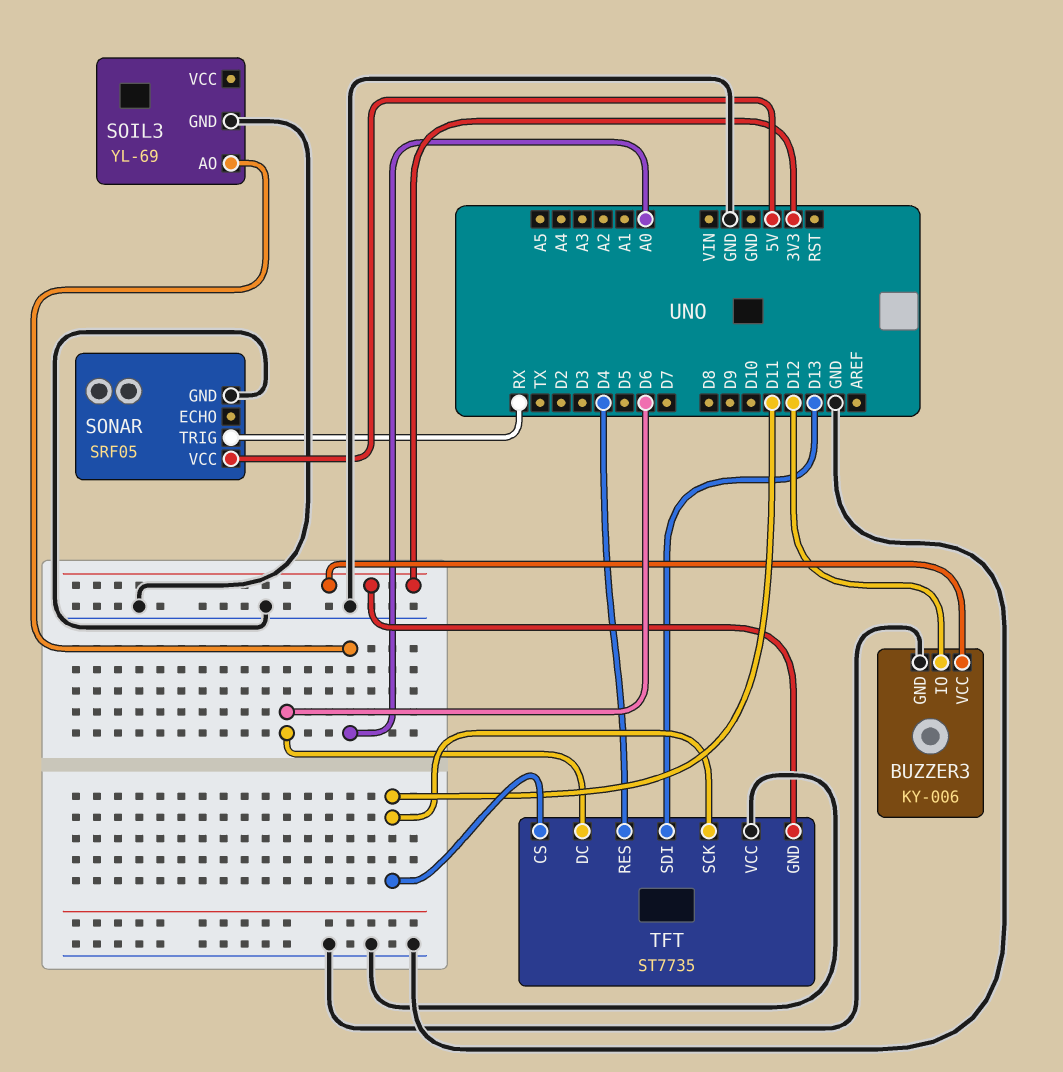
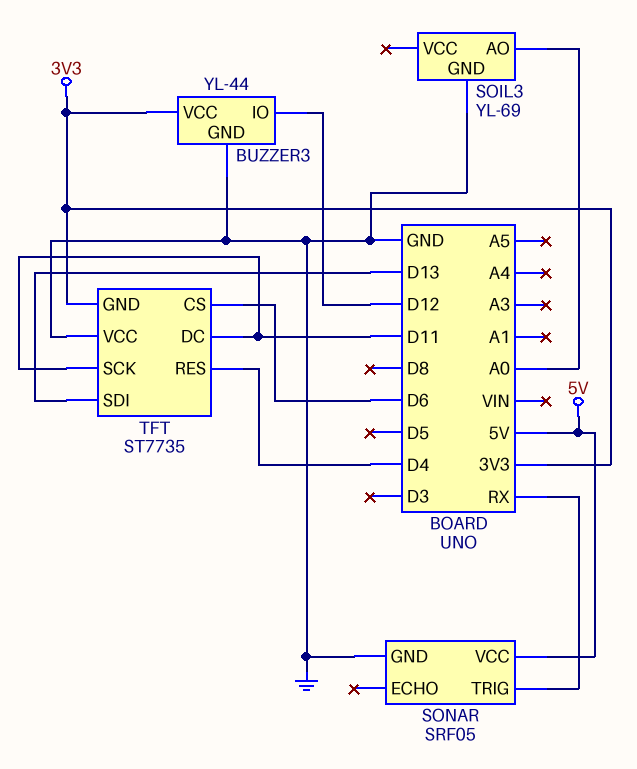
BUZZER3: KY-006 -> YL-44
TFT pin CS: D11 -> D6
TFT pin DC: D6 -> D11

